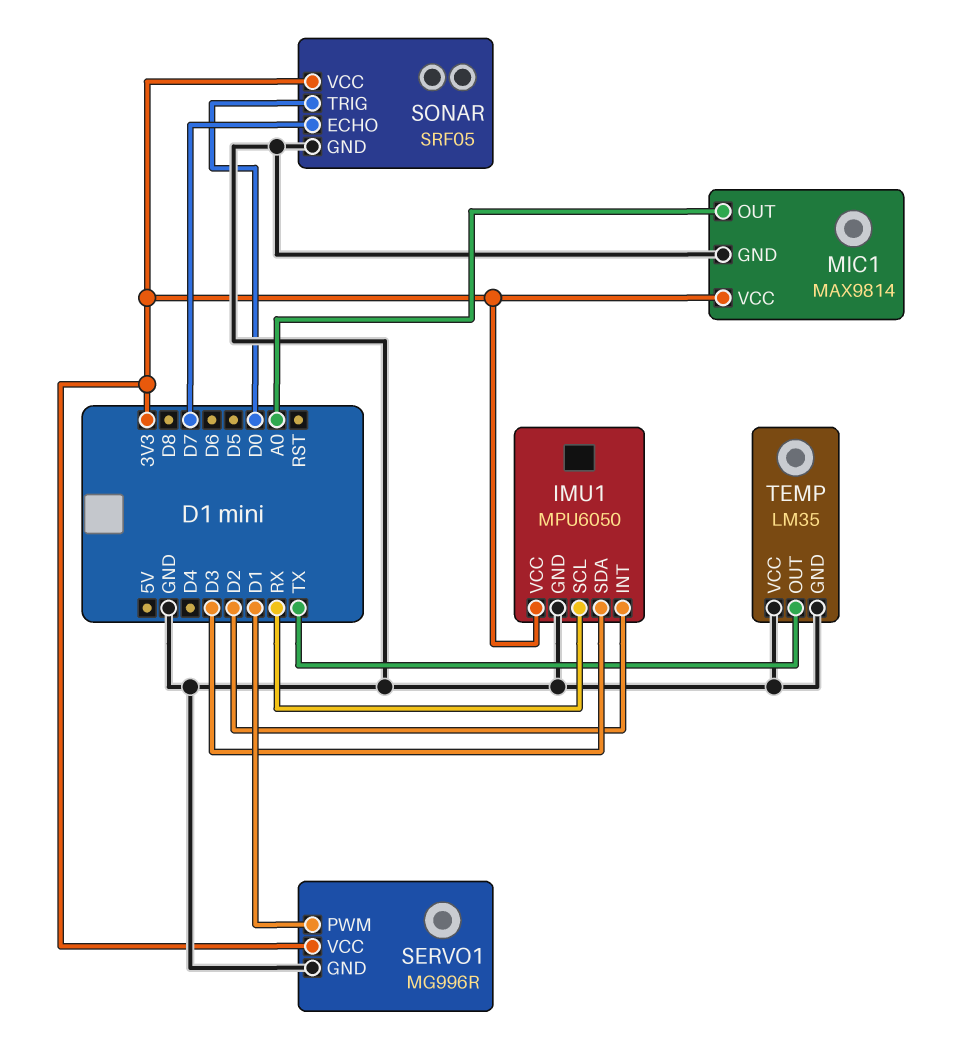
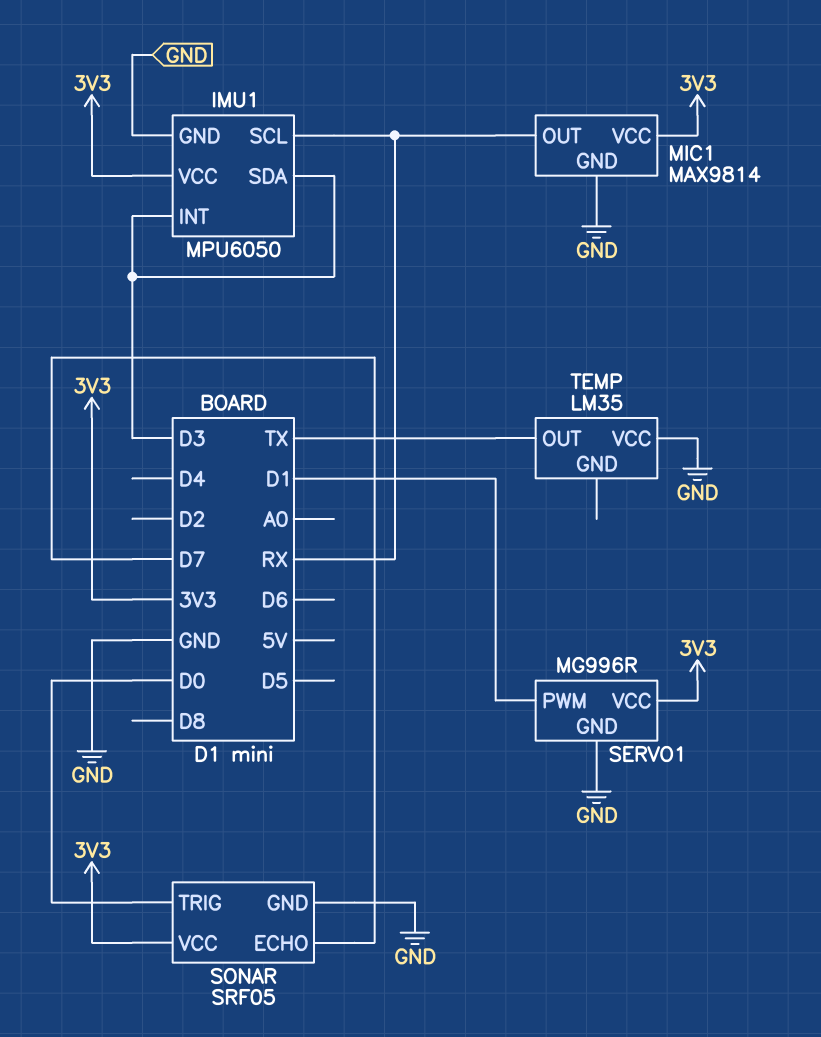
IMU1 pin INT: D2 -> D3
MIC1 pin OUT: A0 -> RX
TEMP pin GND: GND -> none

